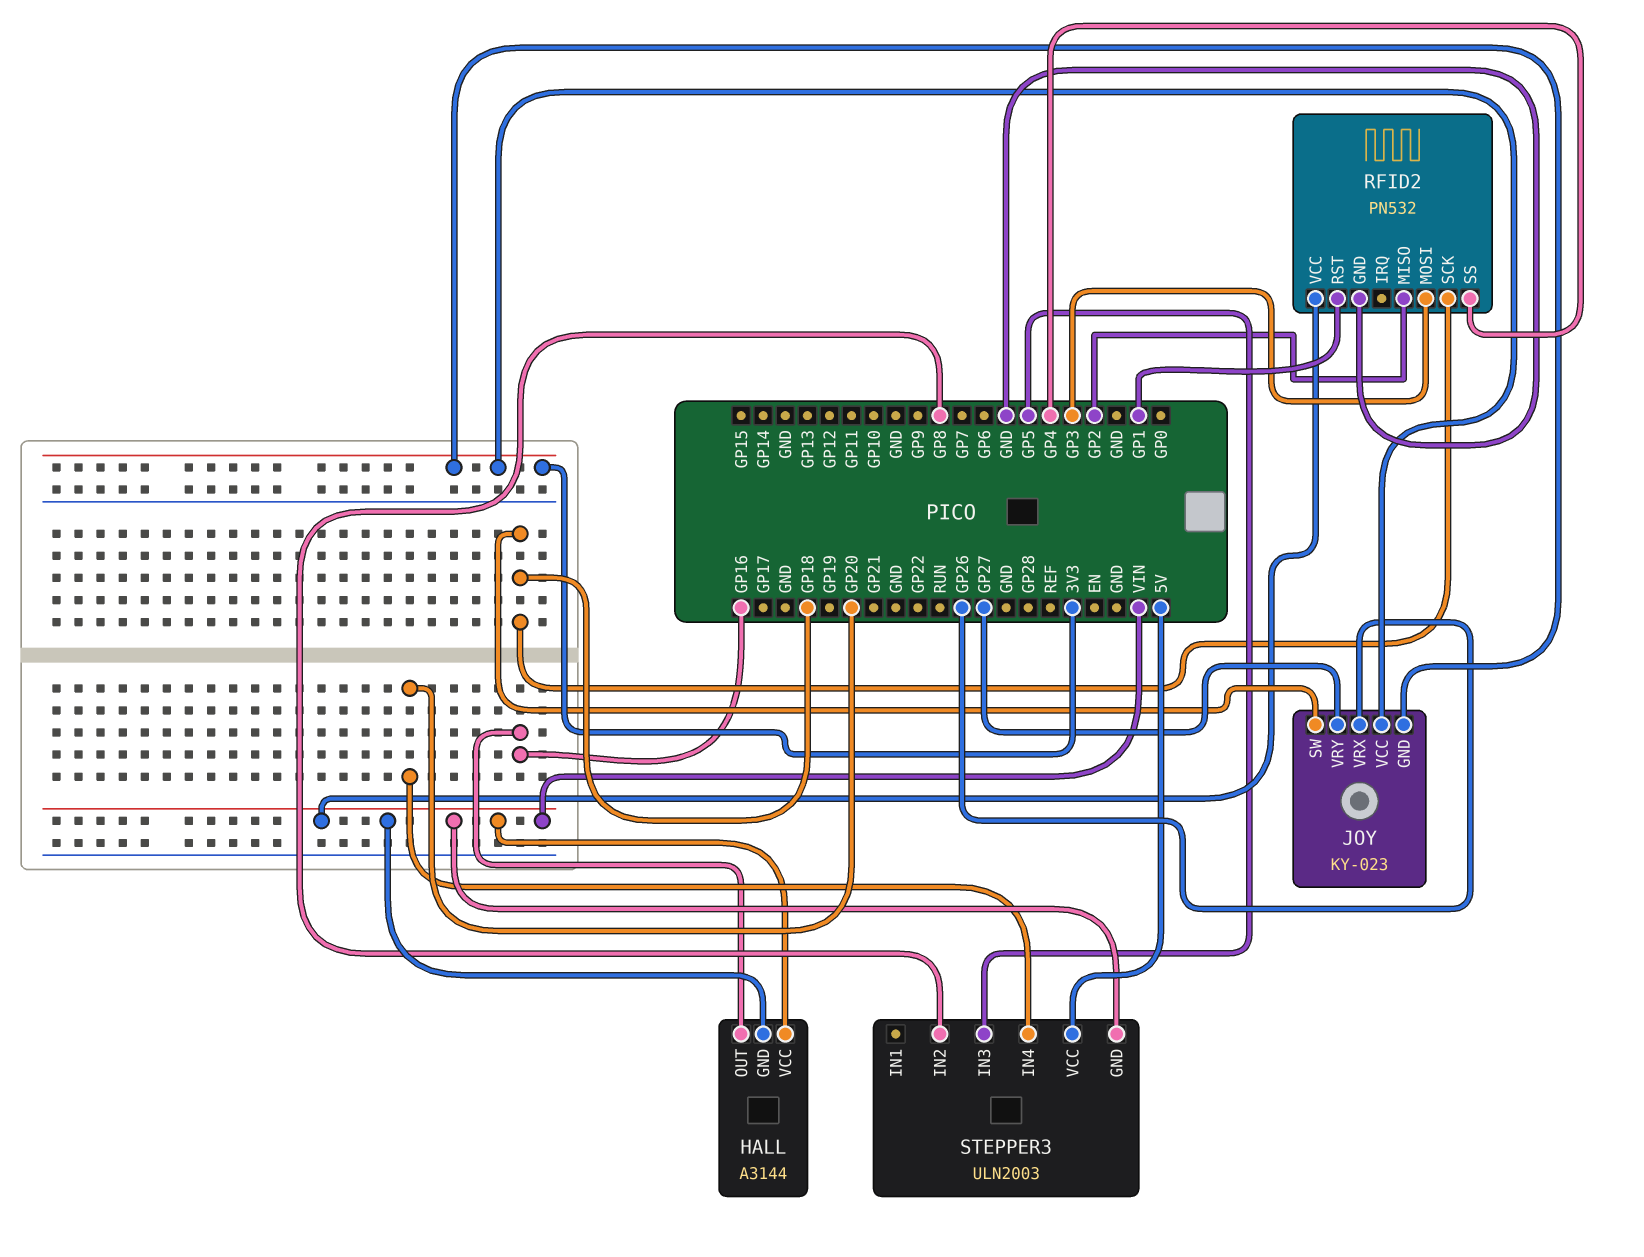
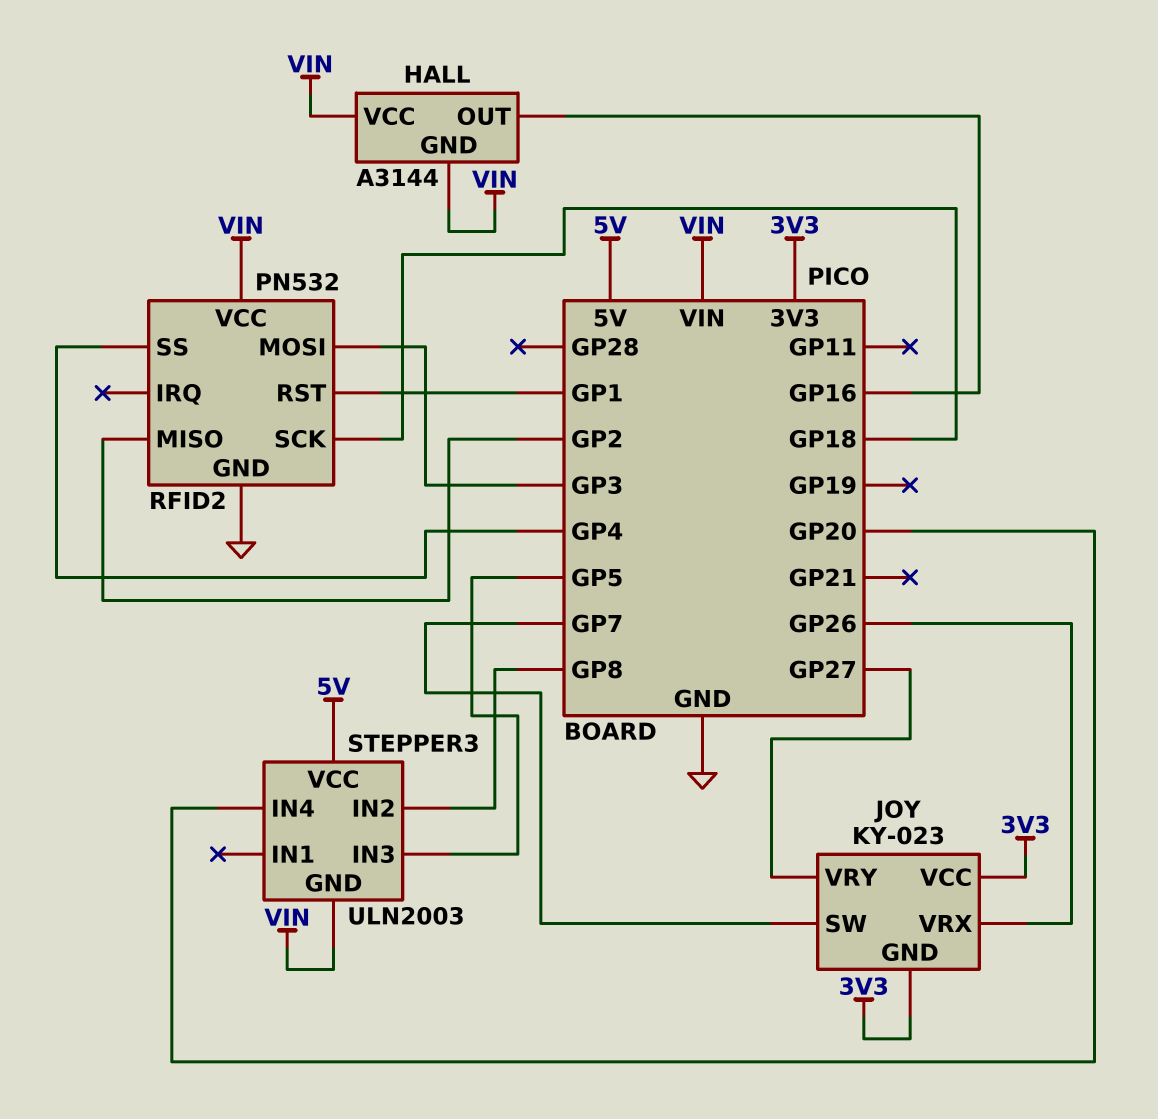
JOY pin SW: GP18 -> GP7

